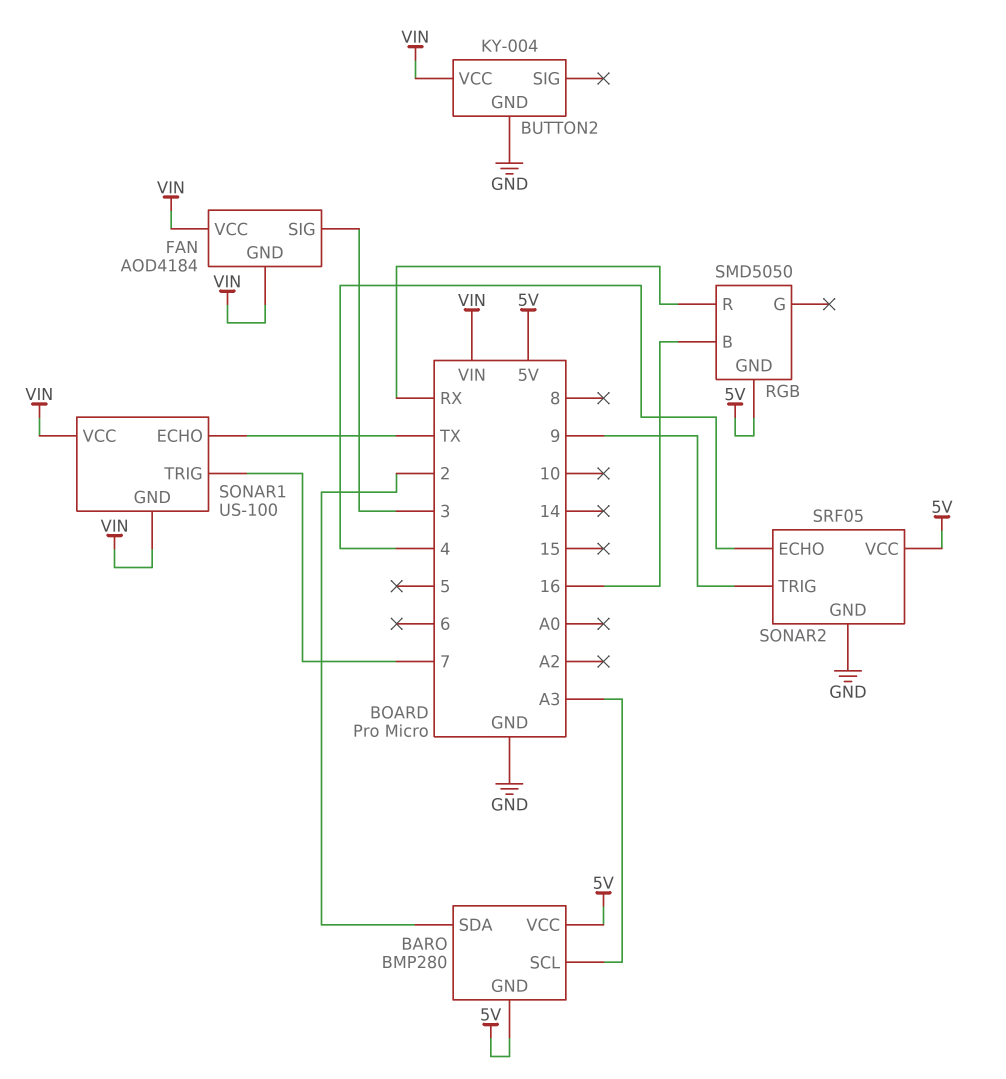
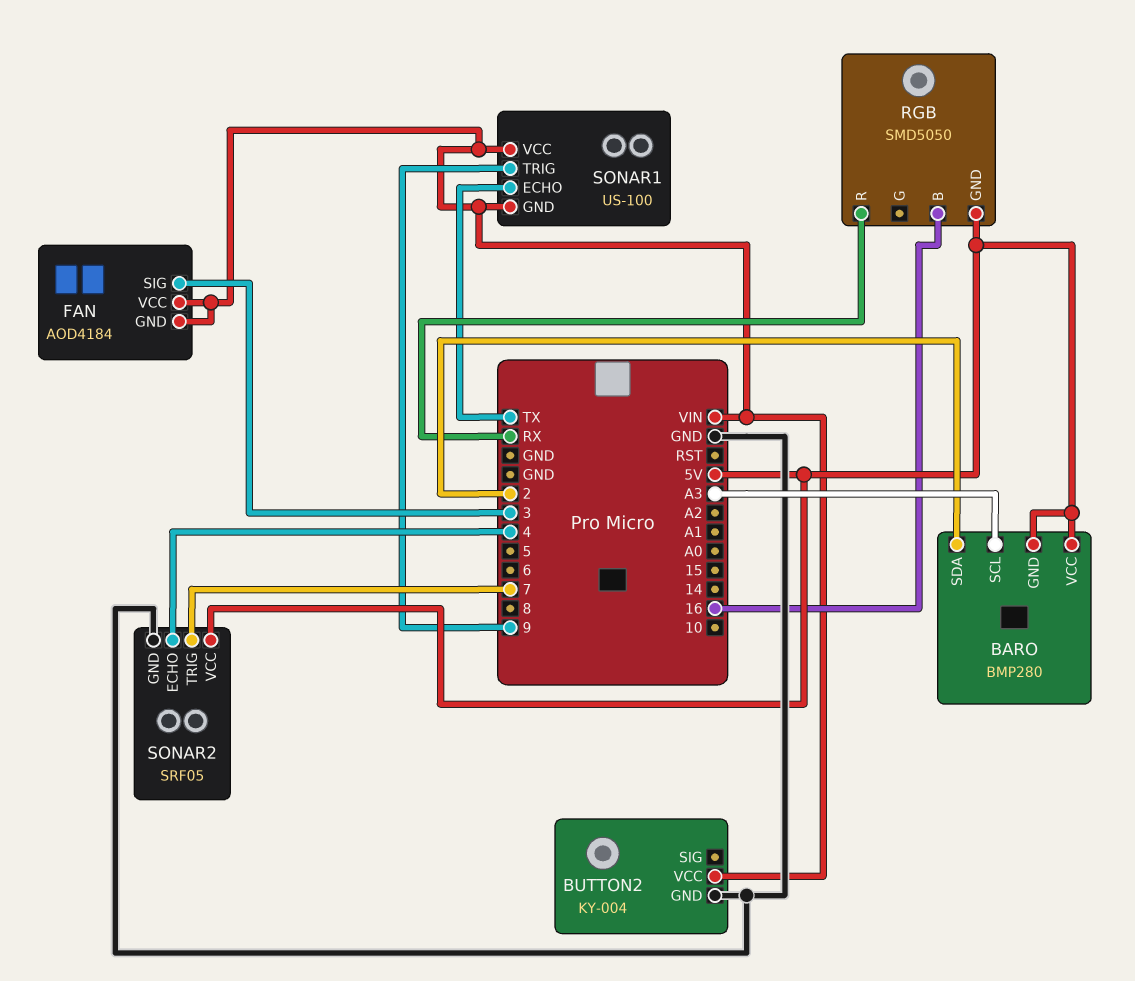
SONAR1 pin TRIG: 7 -> 9
SONAR2 pin TRIG: 9 -> 7

